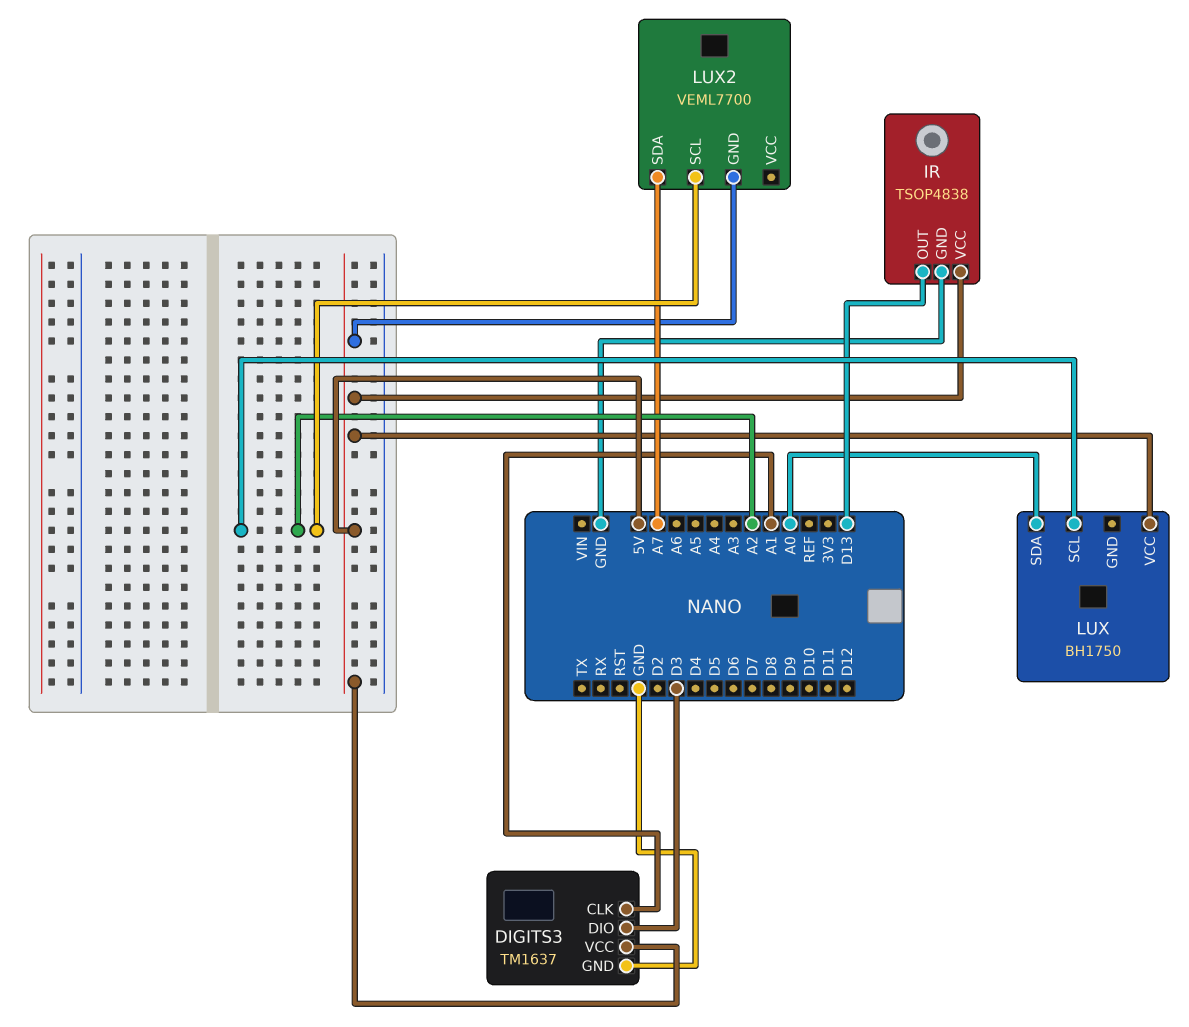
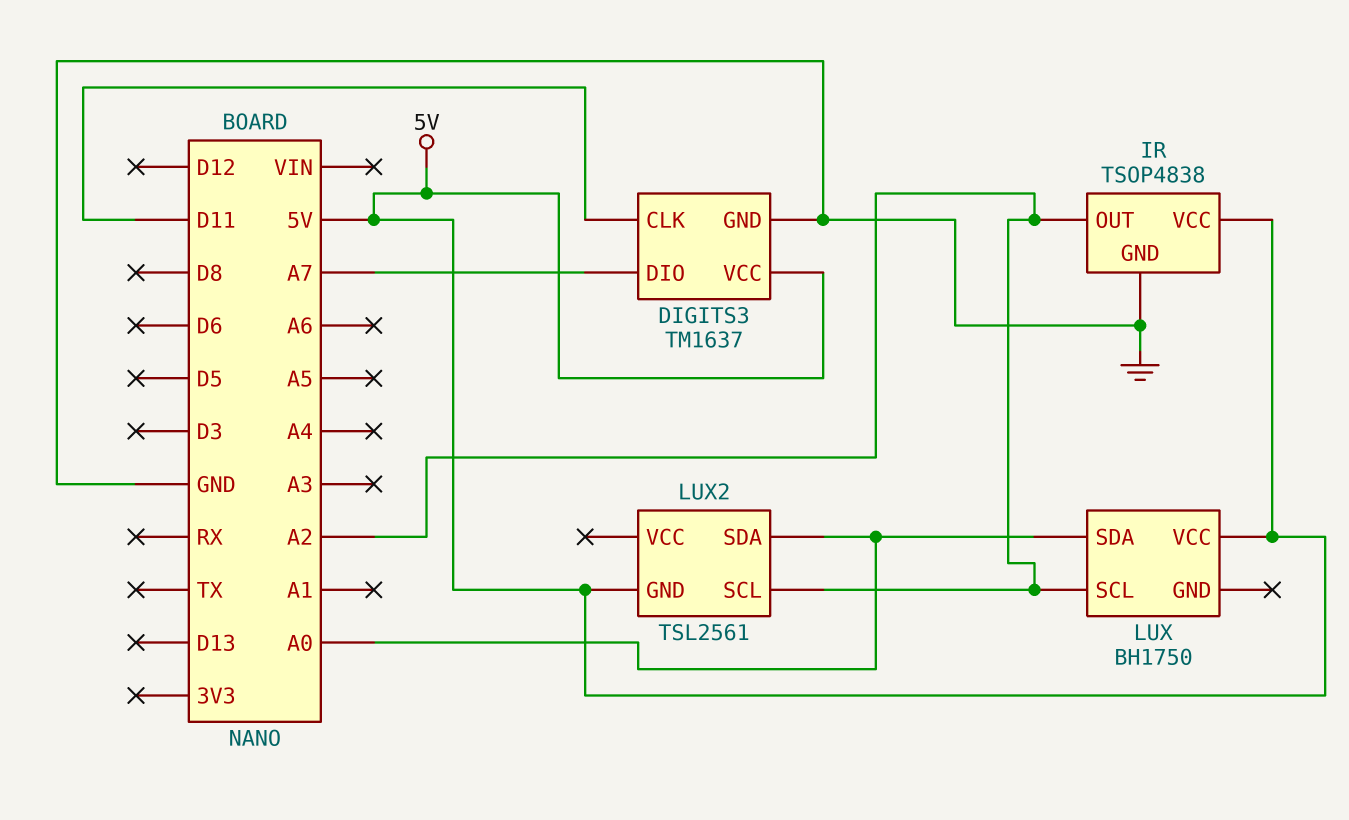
DIGITS3 pin CLK: A1 -> D11
DIGITS3 pin DIO: D3 -> A7
IR pin OUT: D13 -> A2
LUX2: VEML7700 -> TSL2561
LUX2 pin SDA: A7 -> A0

